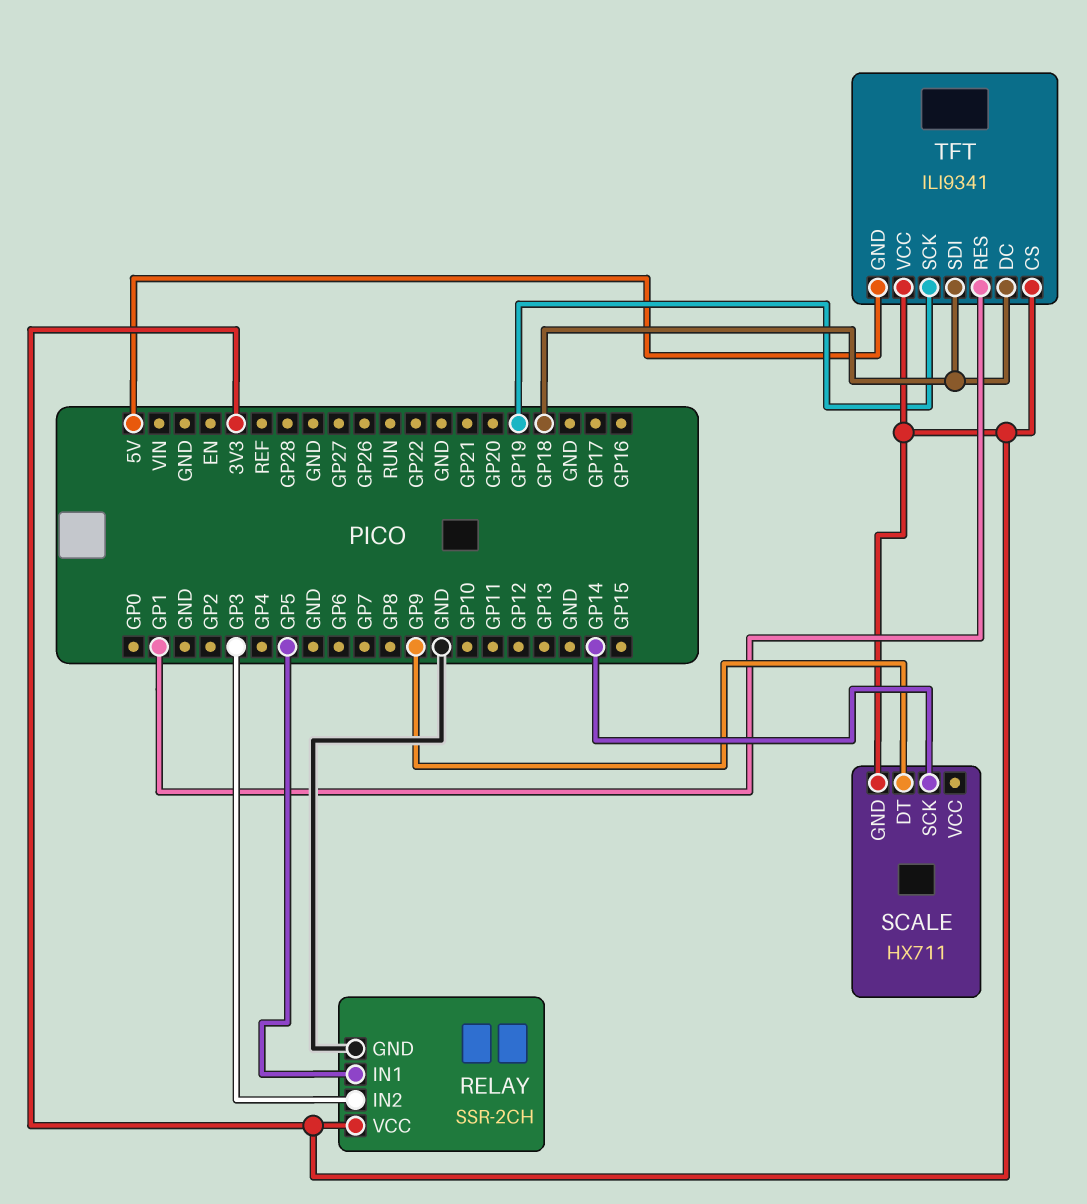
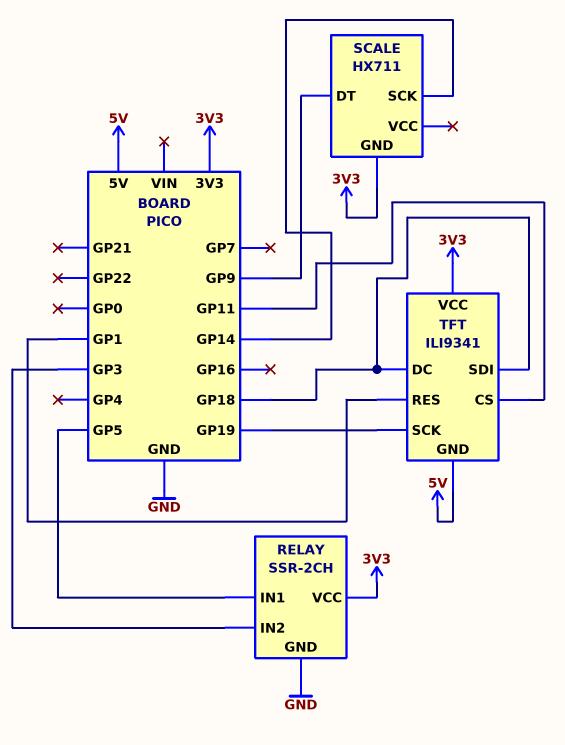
TFT pin CS: 3V3 -> GP11

